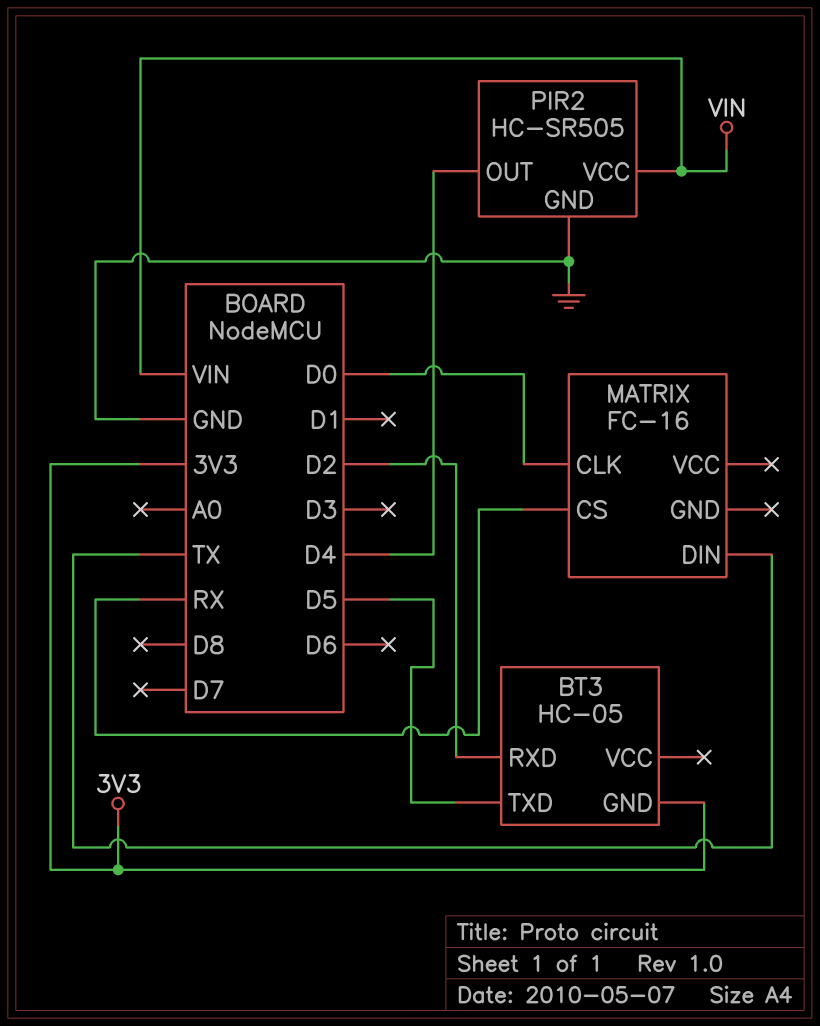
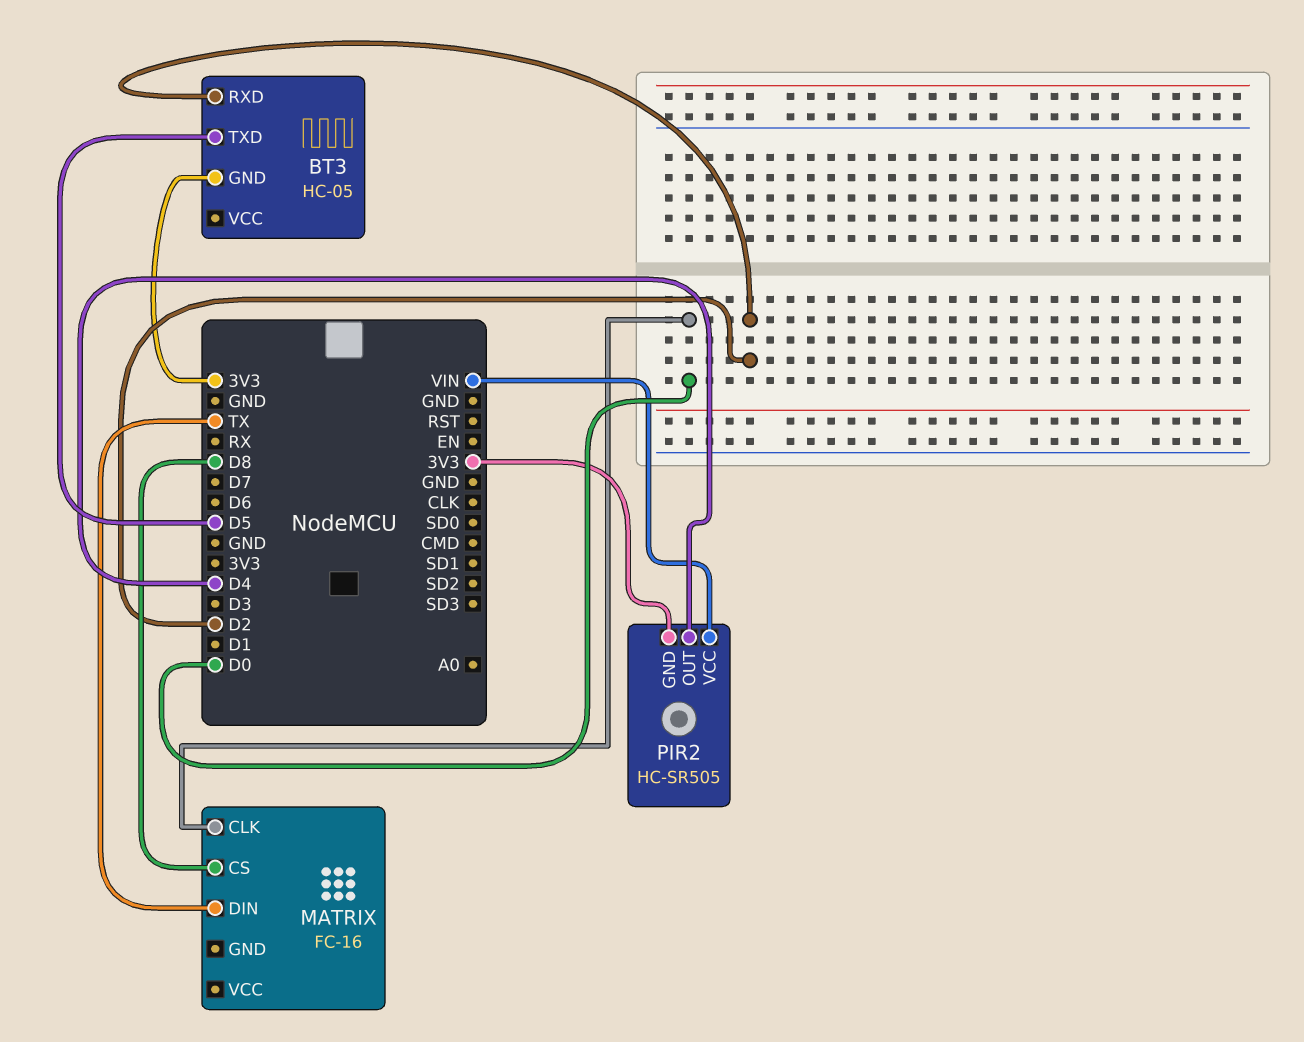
MATRIX pin CS: RX -> D8
PIR2 pin GND: GND -> 3V3

